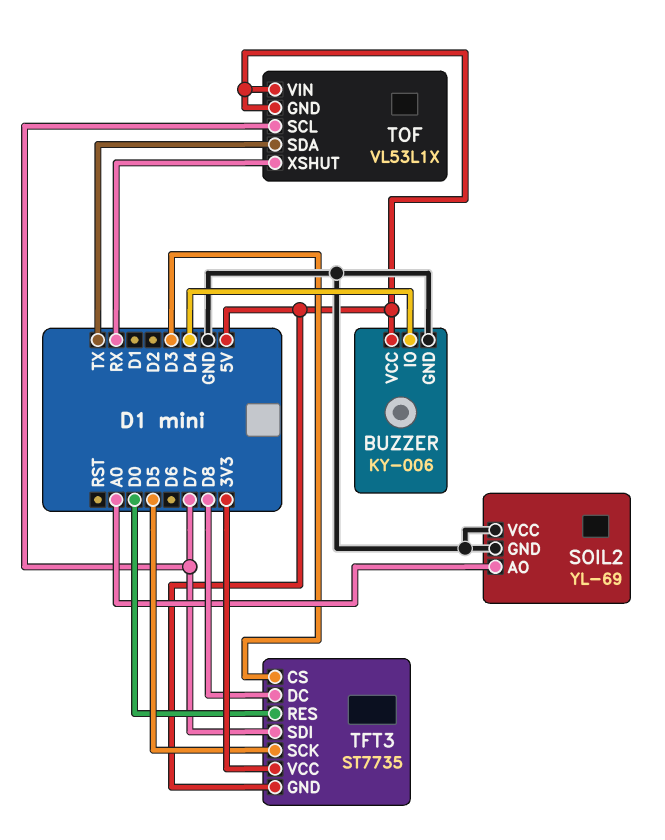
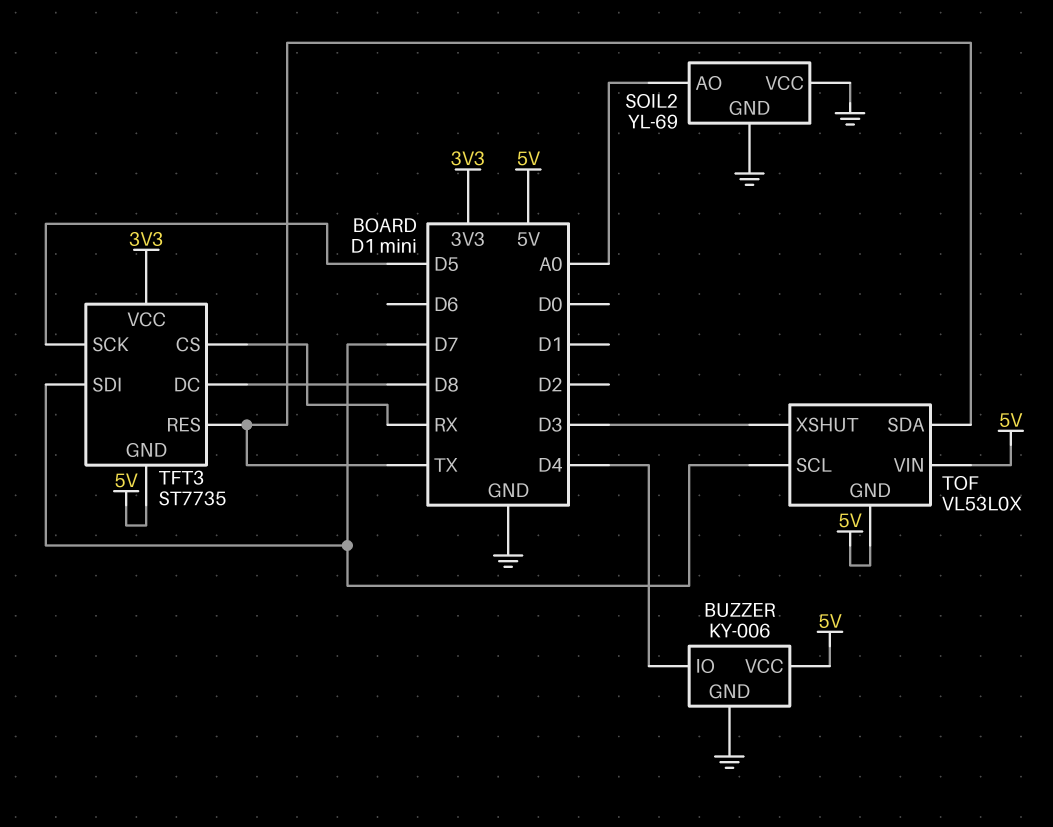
TFT3 pin CS: D3 -> RX
TFT3 pin RES: D0 -> TX
TOF: VL53L1X -> VL53L0X
TOF pin XSHUT: RX -> D3

